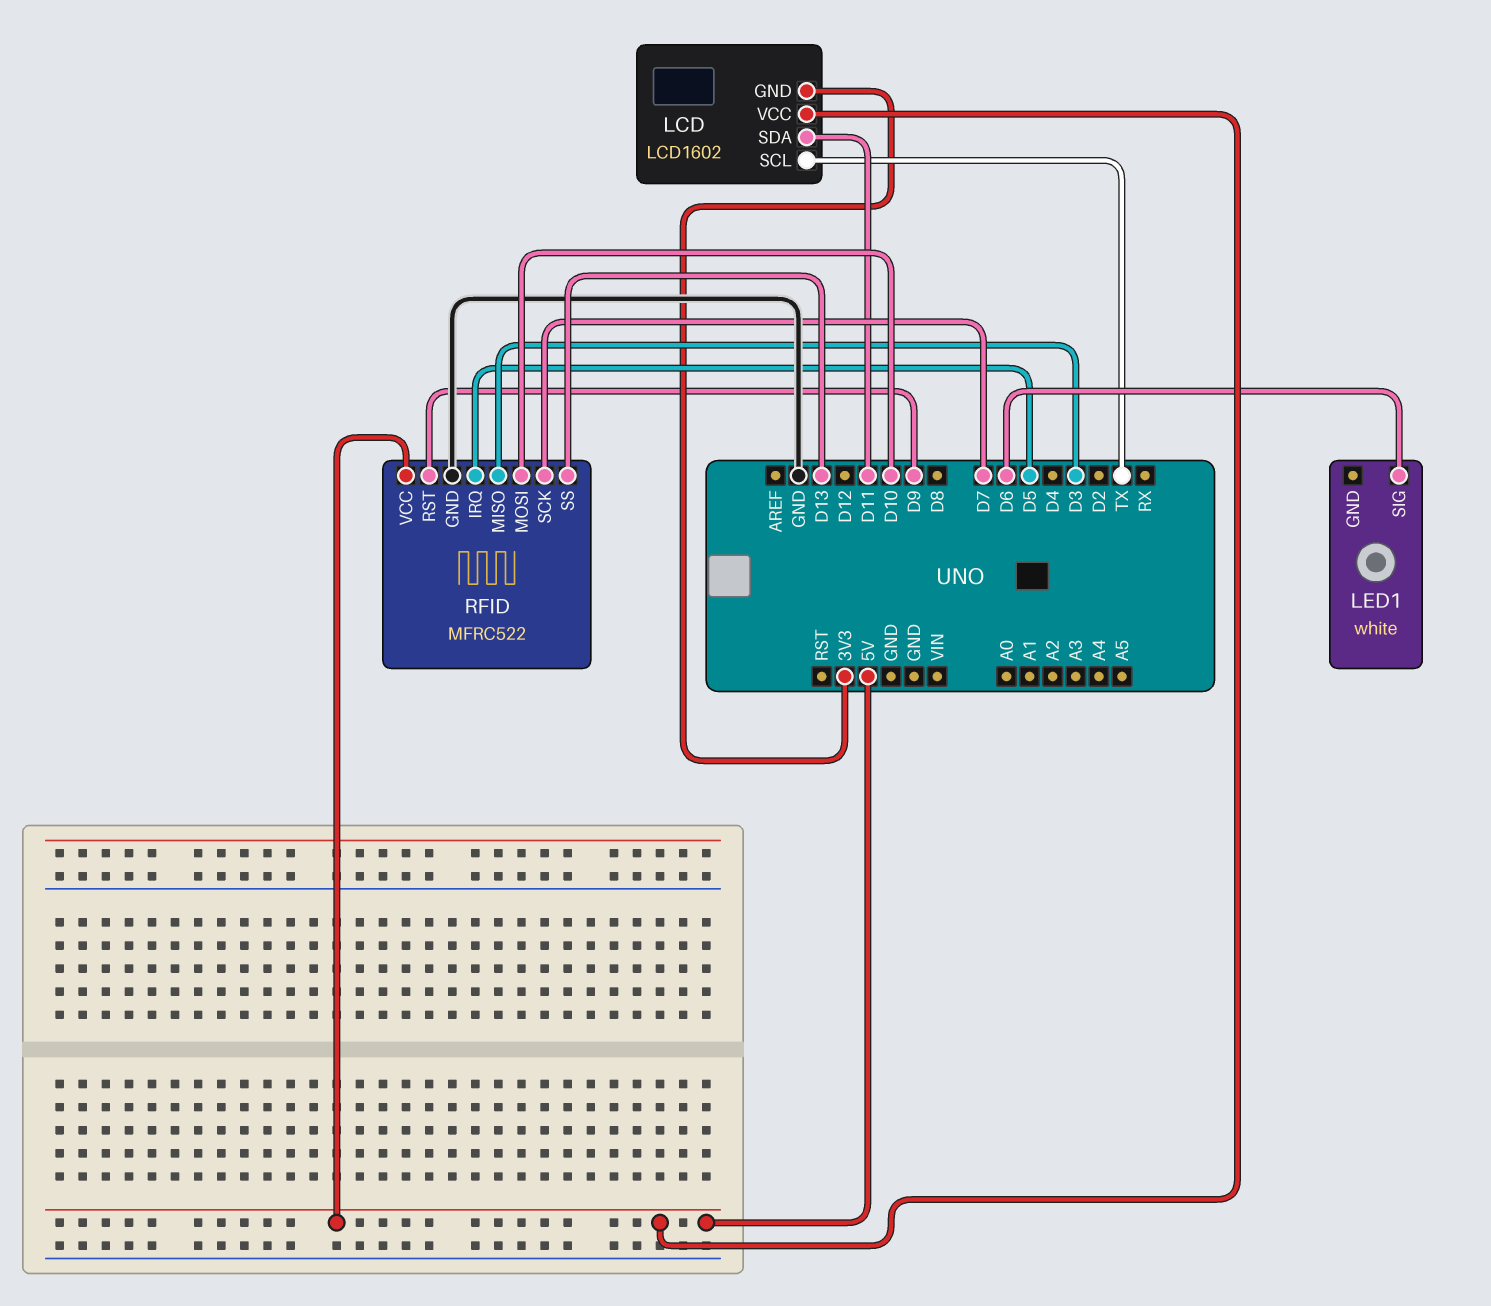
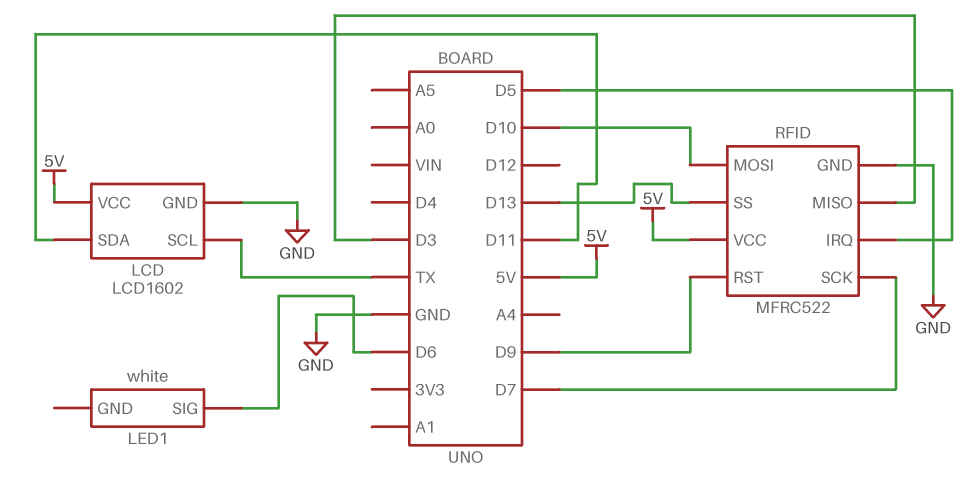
LCD pin GND: 3V3 -> GND

